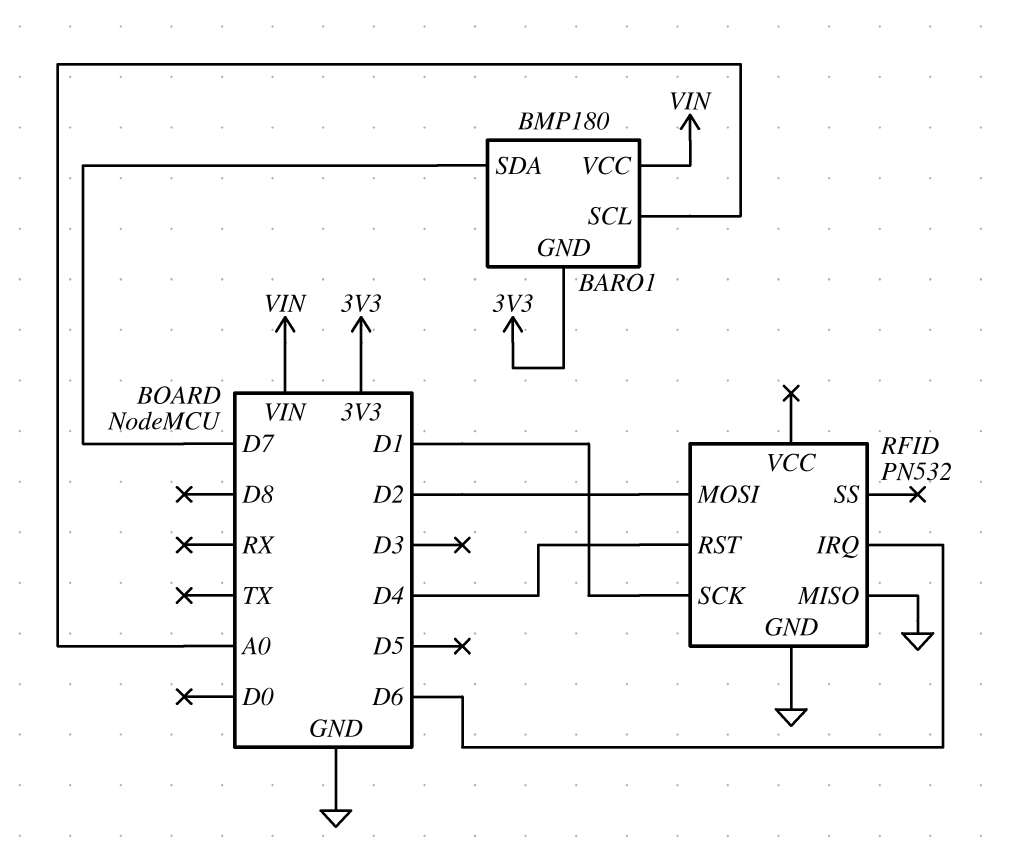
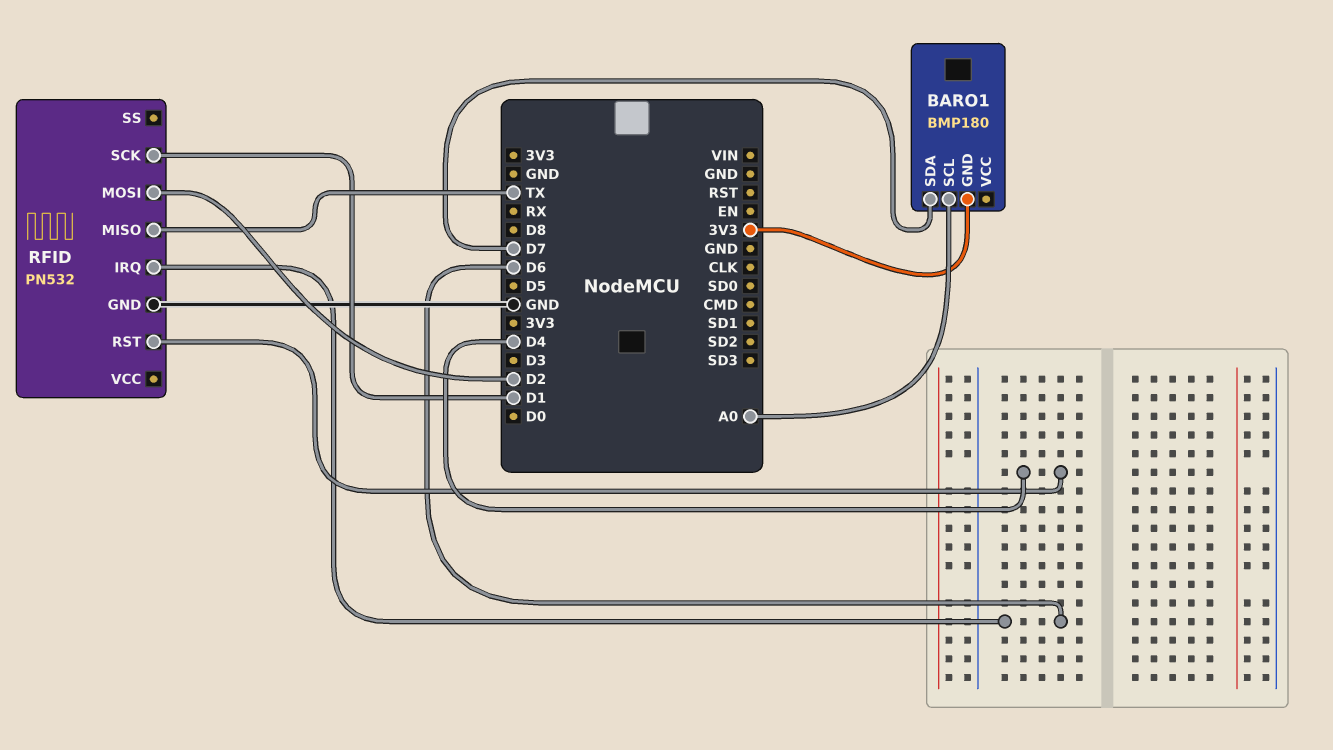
BARO1 pin VCC: VIN -> none
RFID pin MISO: GND -> TX

